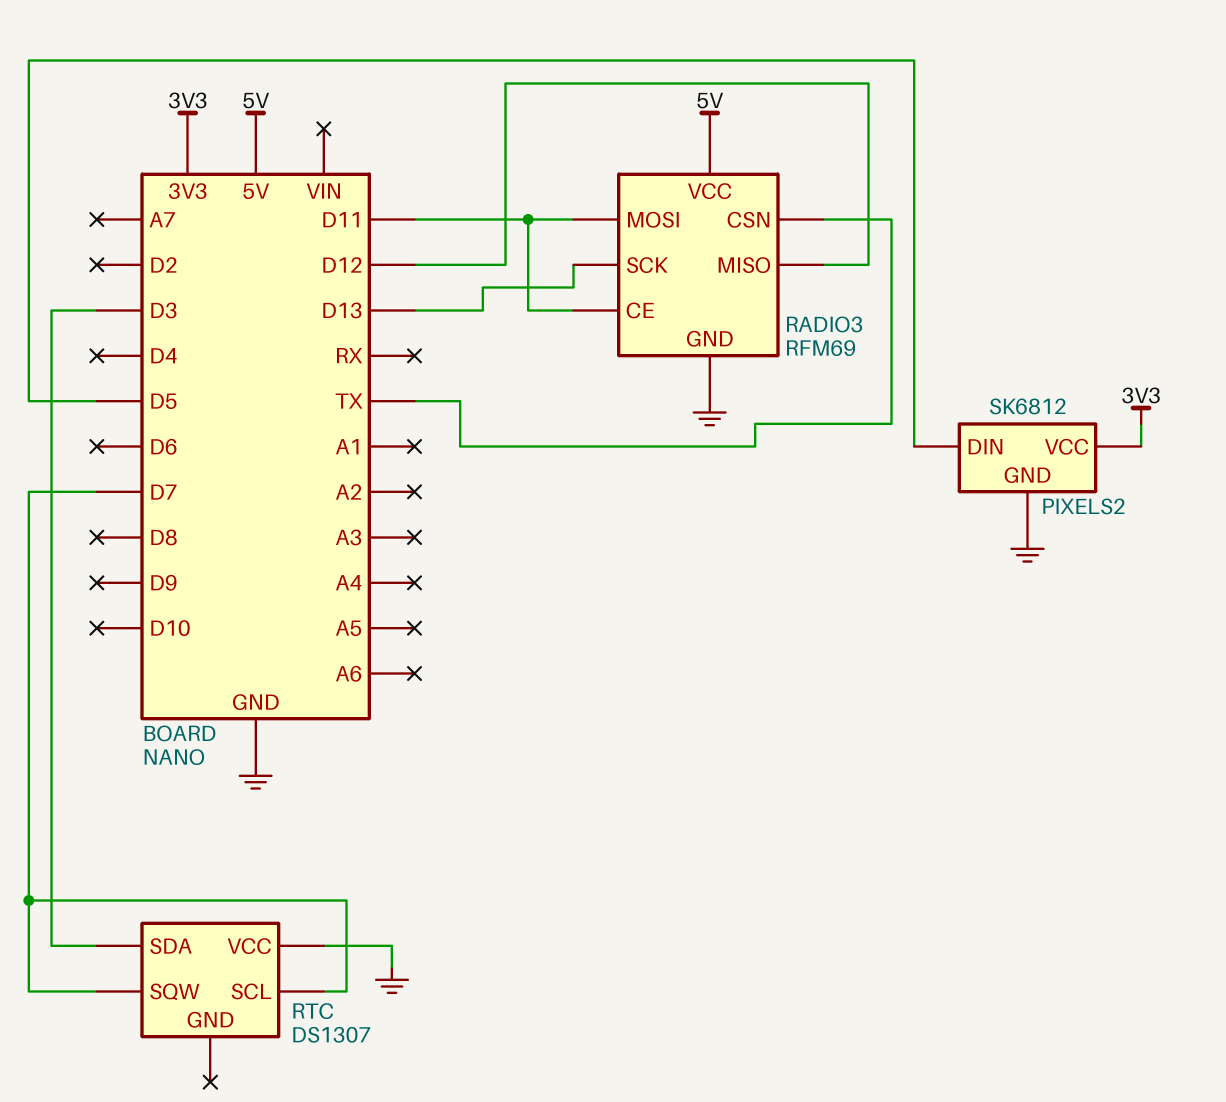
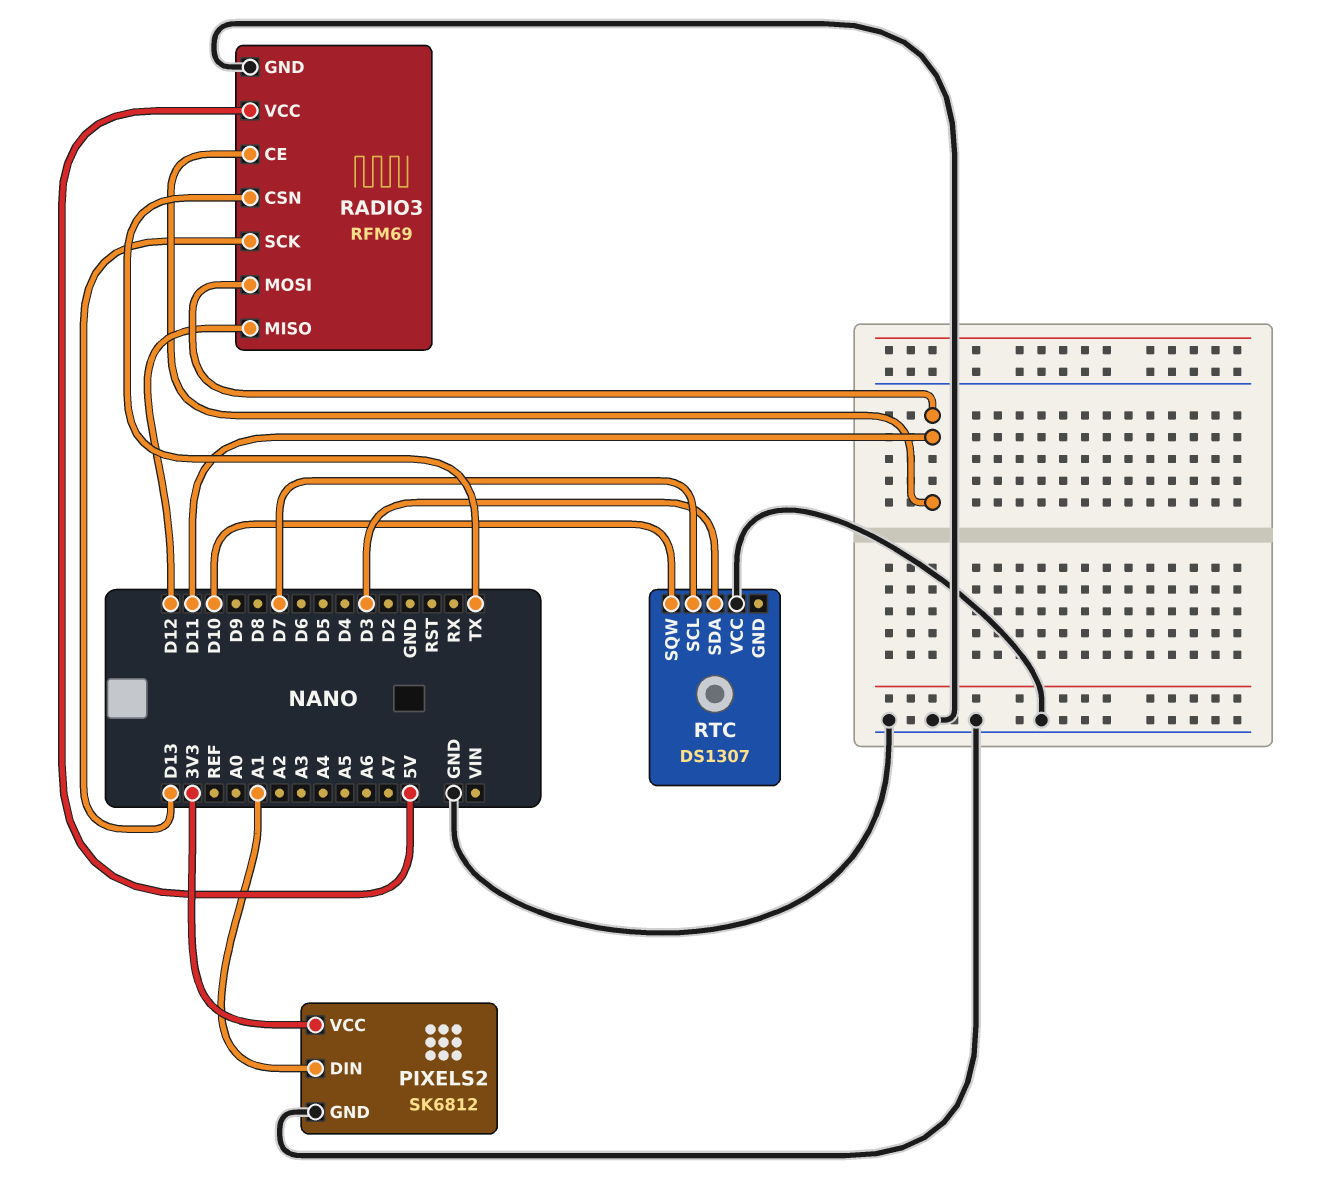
PIXELS2 pin DIN: D5 -> A1
RTC pin SQW: D7 -> D10

